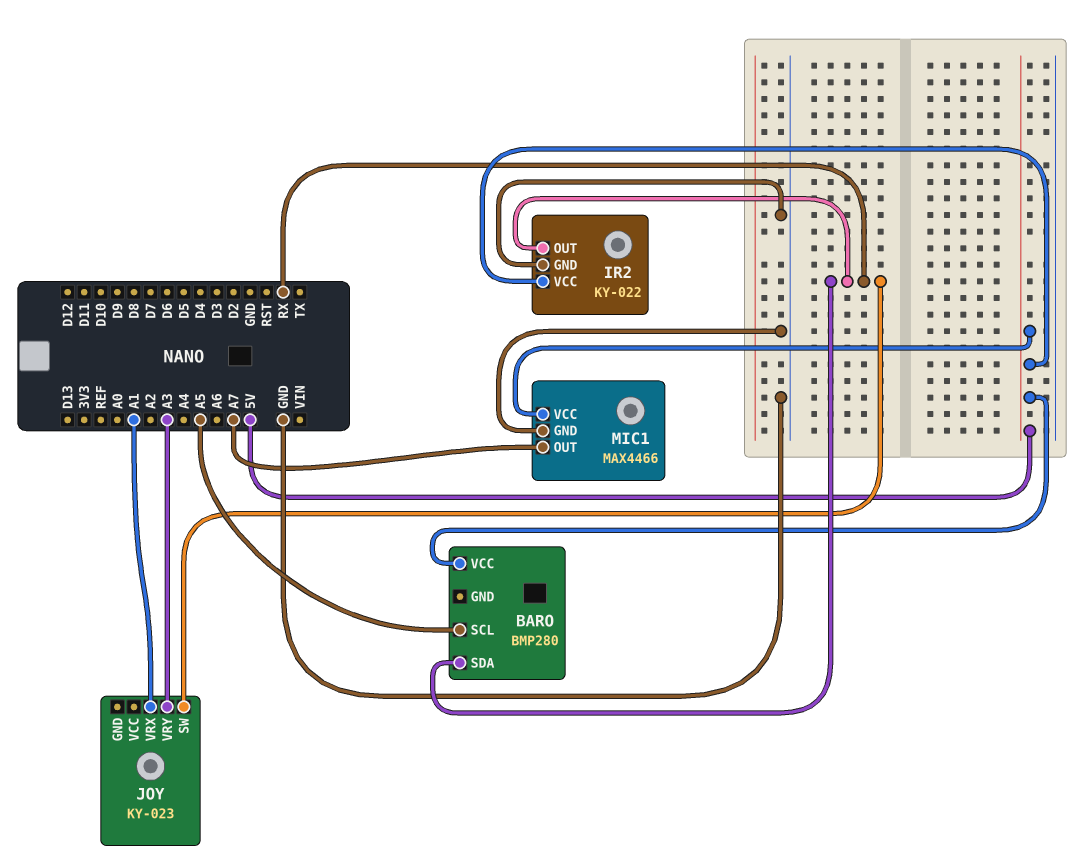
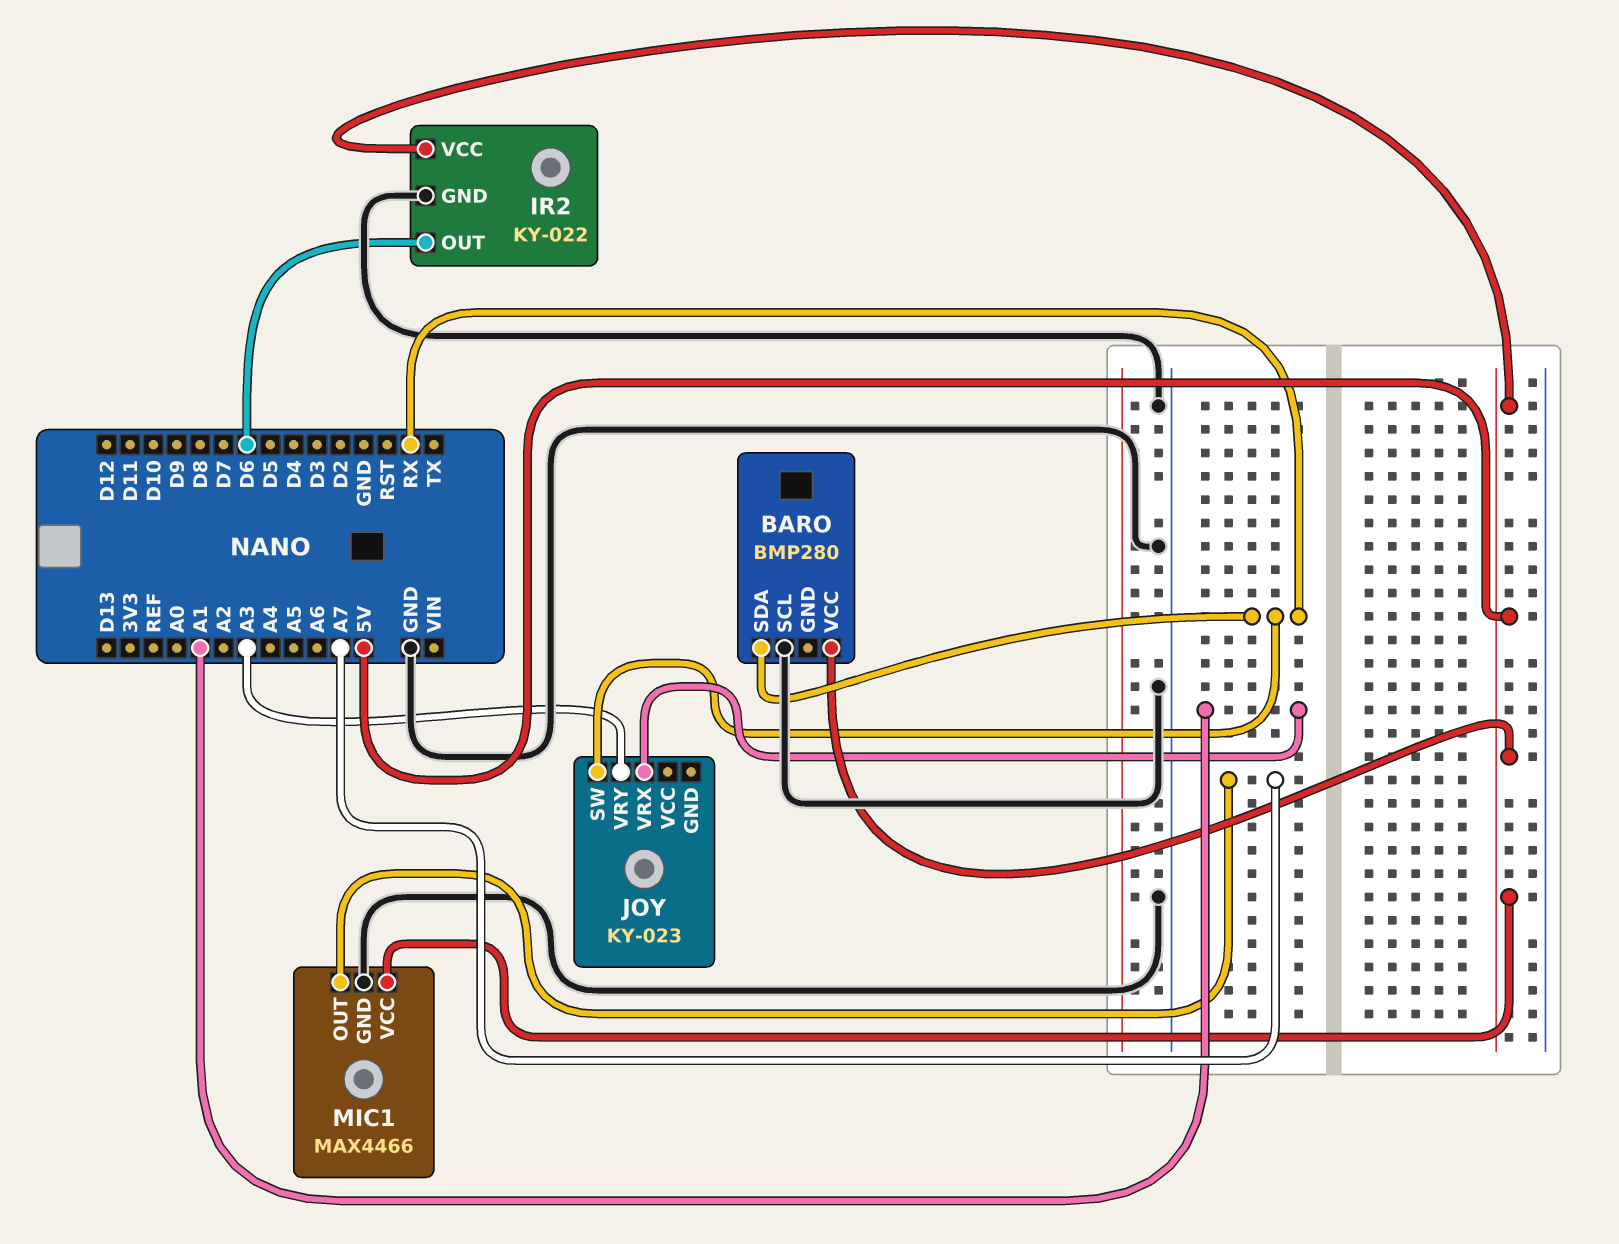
BARO pin SCL: A5 -> GND
IR2 pin OUT: RX -> D6

